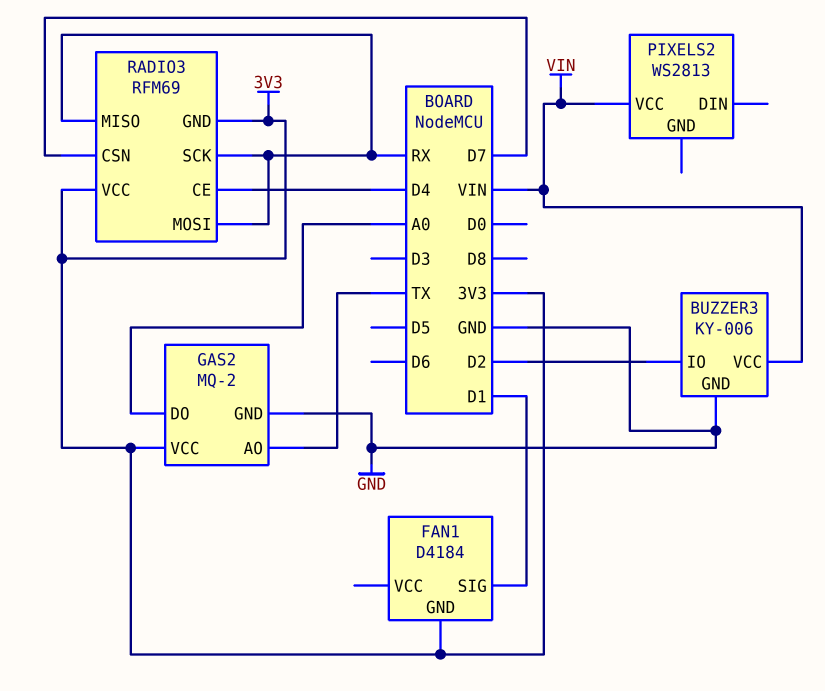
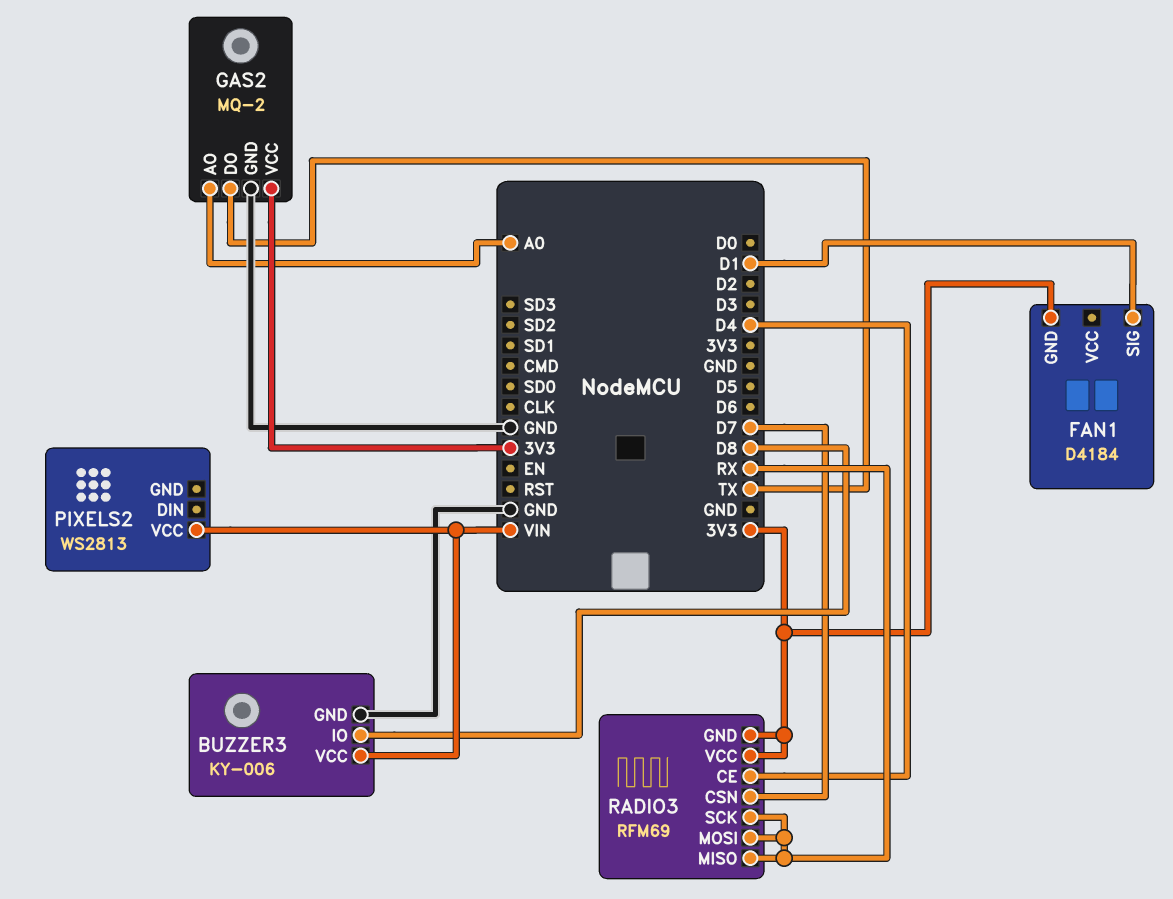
BUZZER3 pin IO: D2 -> D8
GAS2 pin AO: TX -> A0
GAS2 pin DO: A0 -> TX

